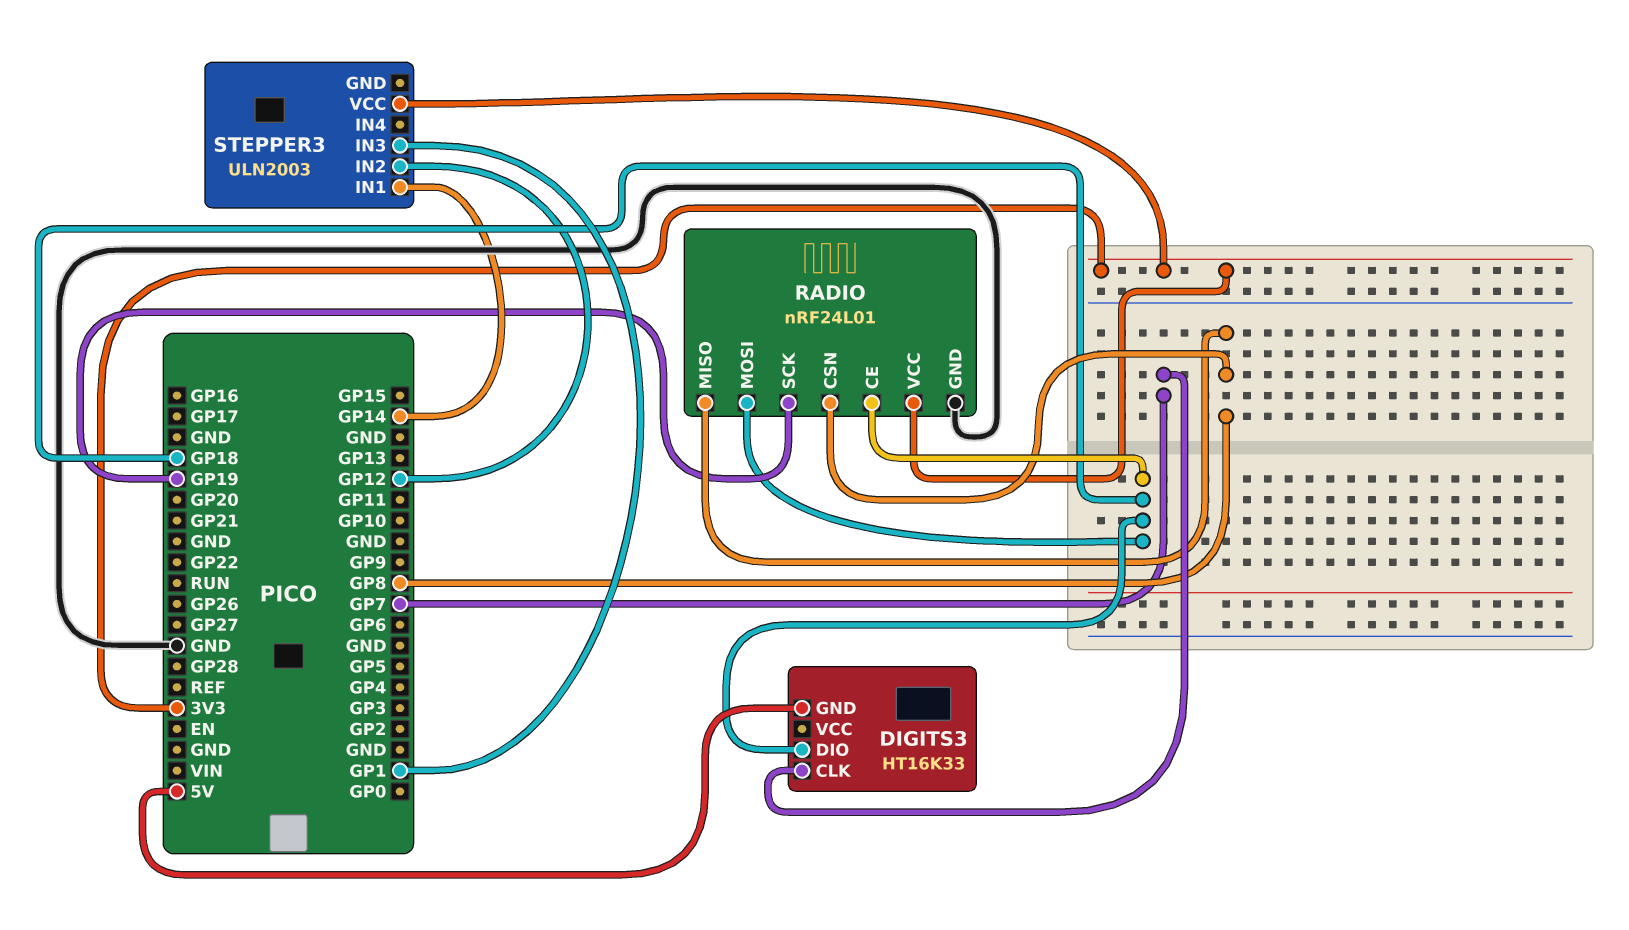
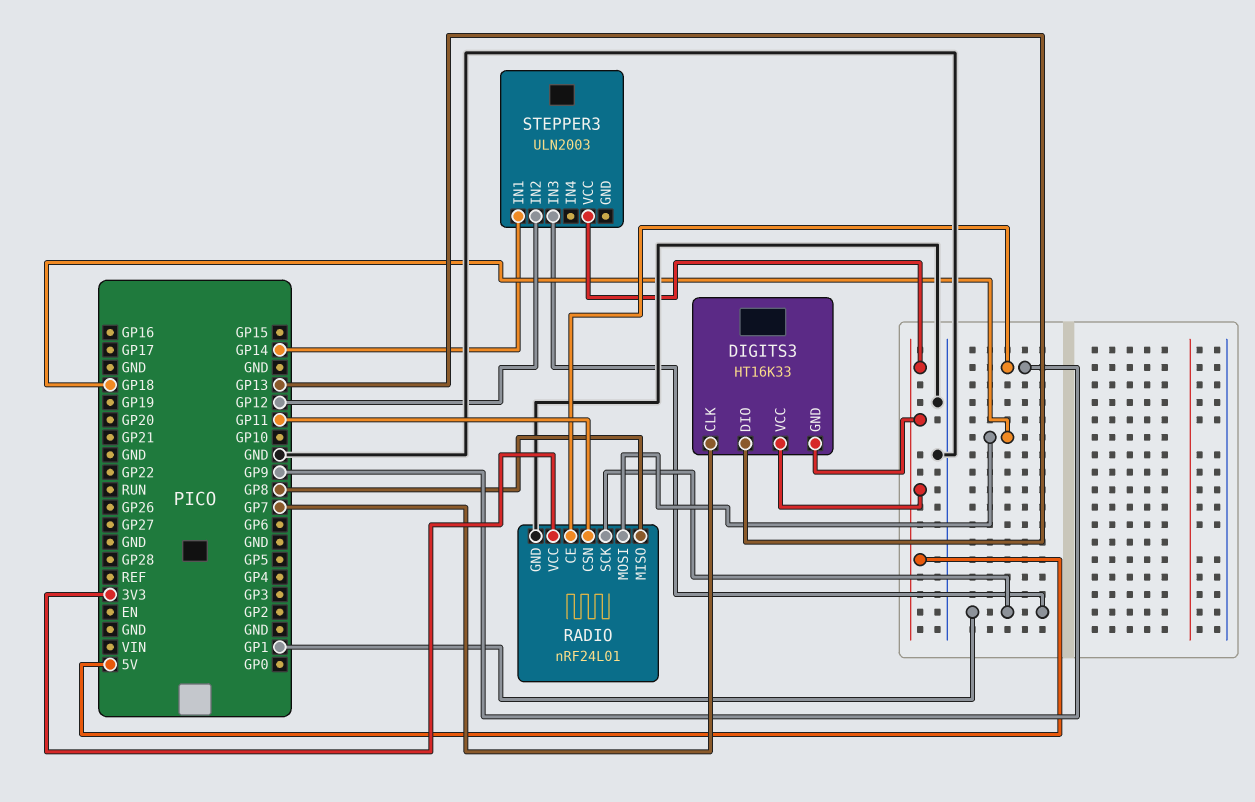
DIGITS3 pin DIO: GP18 -> GP13
DIGITS3 pin VCC: none -> 5V
RADIO pin CE: GP18 -> GP9
RADIO pin CSN: GP8 -> GP11
RADIO pin SCK: GP19 -> GP1
STEPPER3 pin VCC: 3V3 -> 5V

